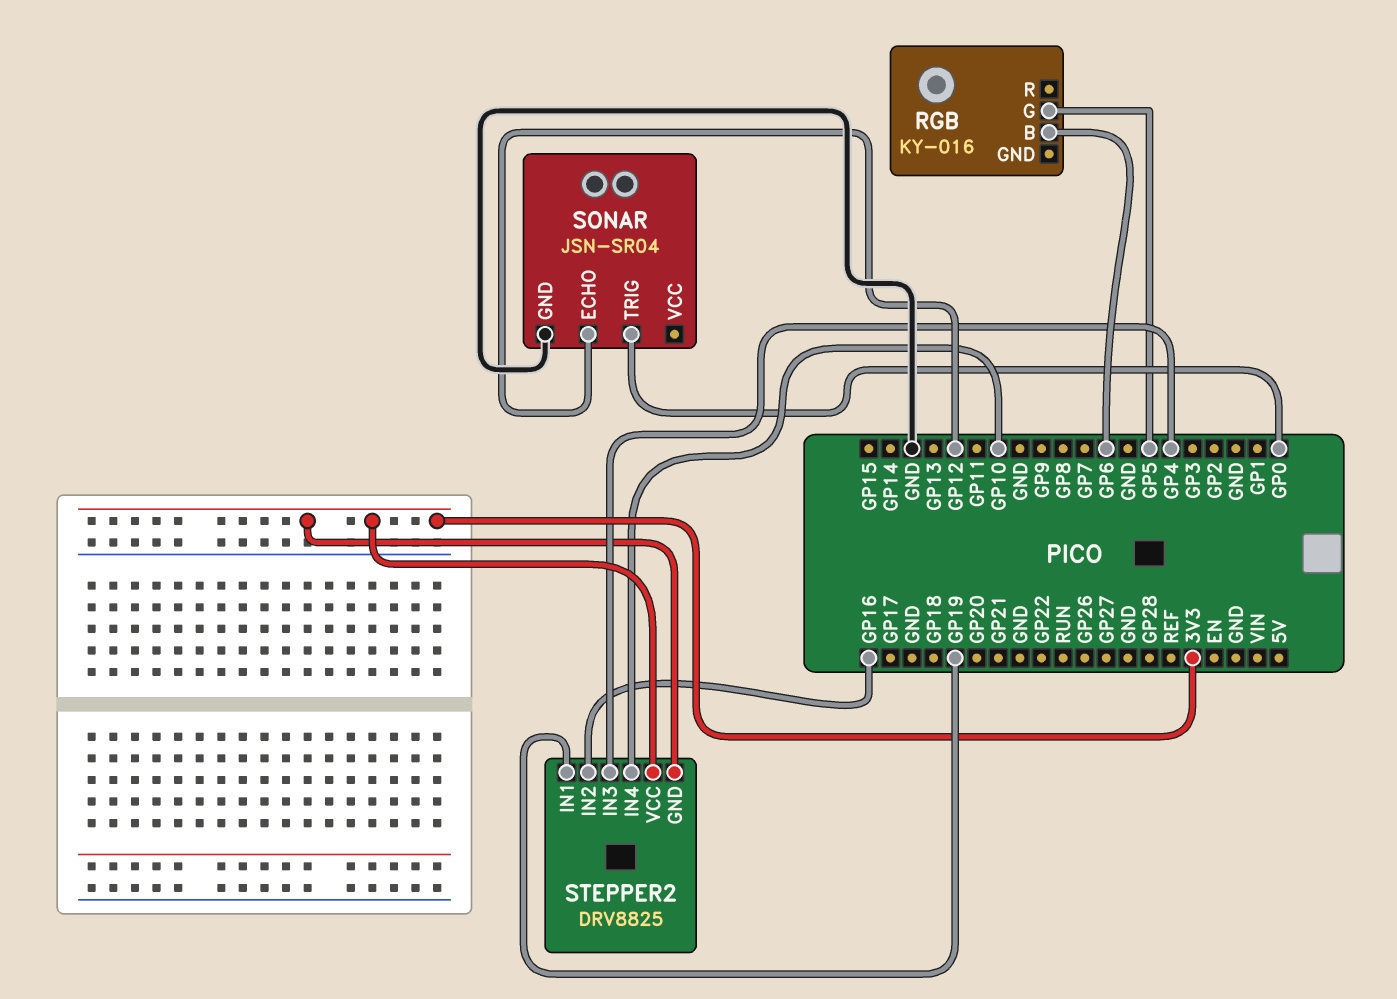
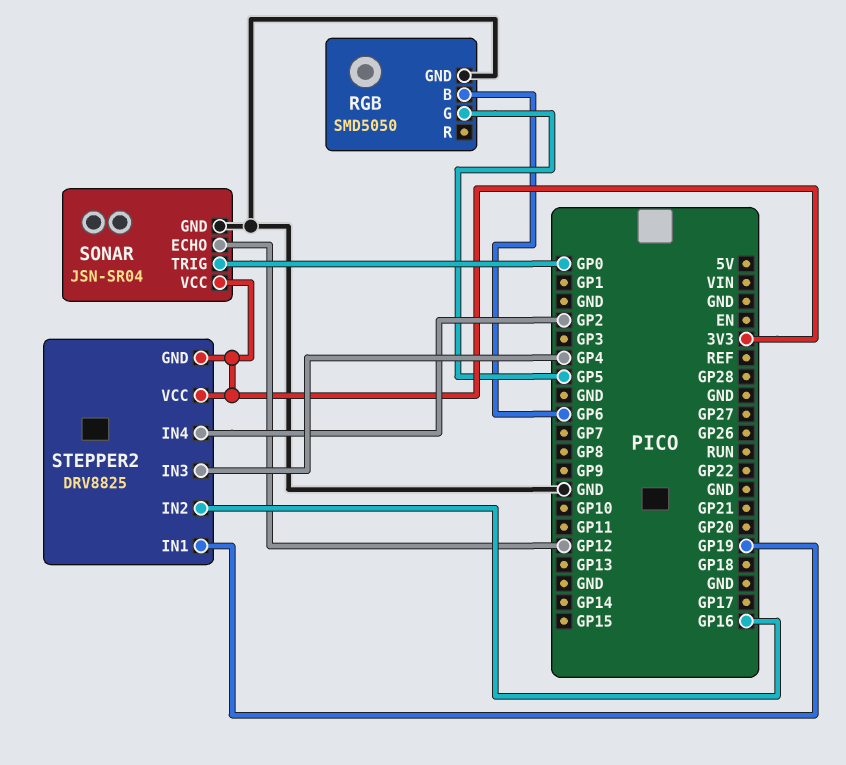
RGB: KY-016 -> SMD5050
RGB pin GND: none -> GND
SONAR pin VCC: none -> 3V3
STEPPER2 pin IN4: GP10 -> GP2

